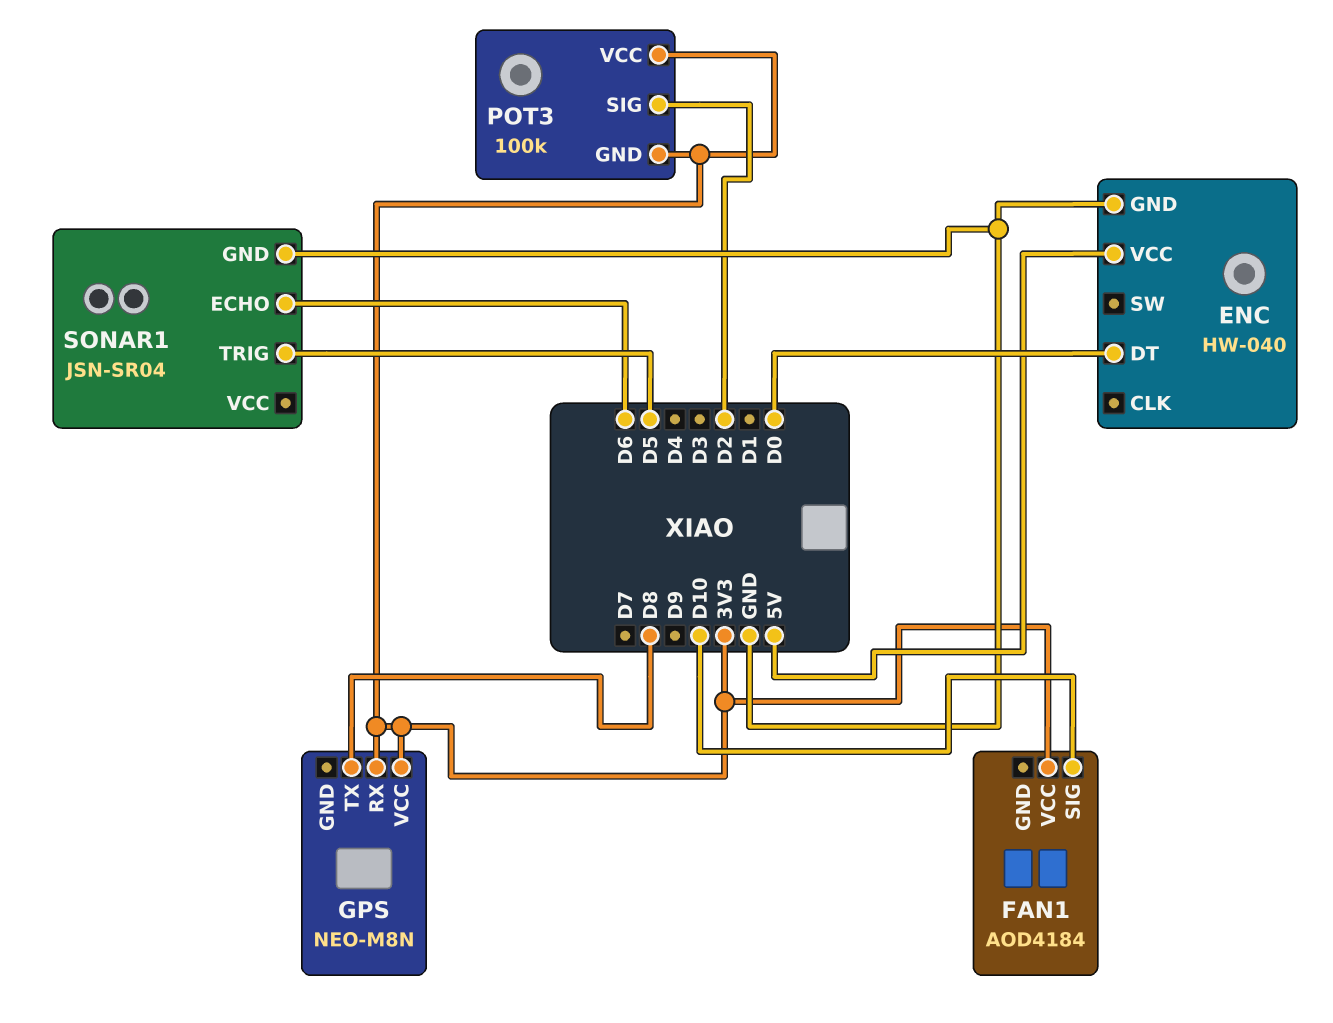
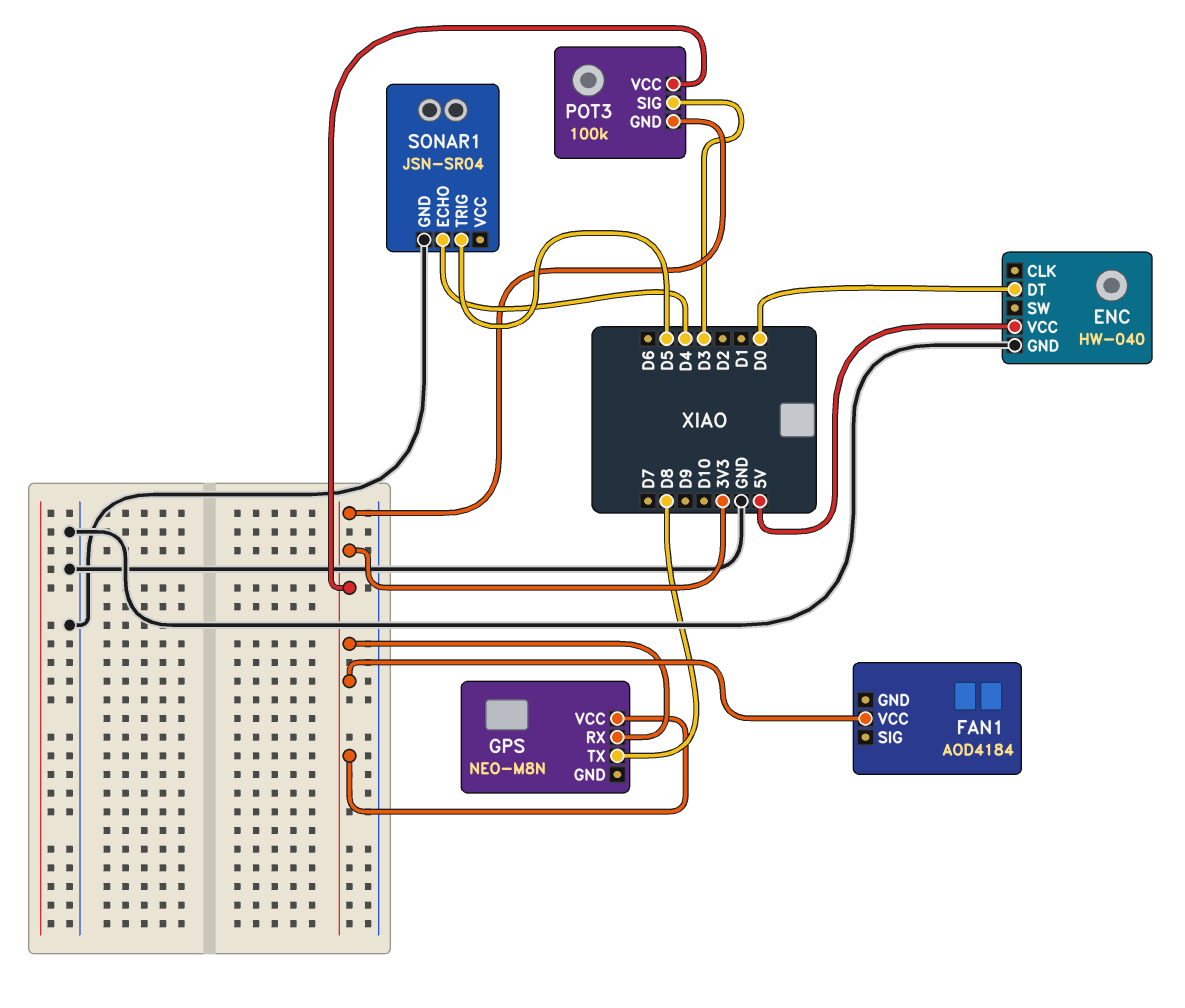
FAN1 pin SIG: D10 -> none
POT3 pin SIG: D2 -> D3
SONAR1 pin ECHO: D6 -> D4

